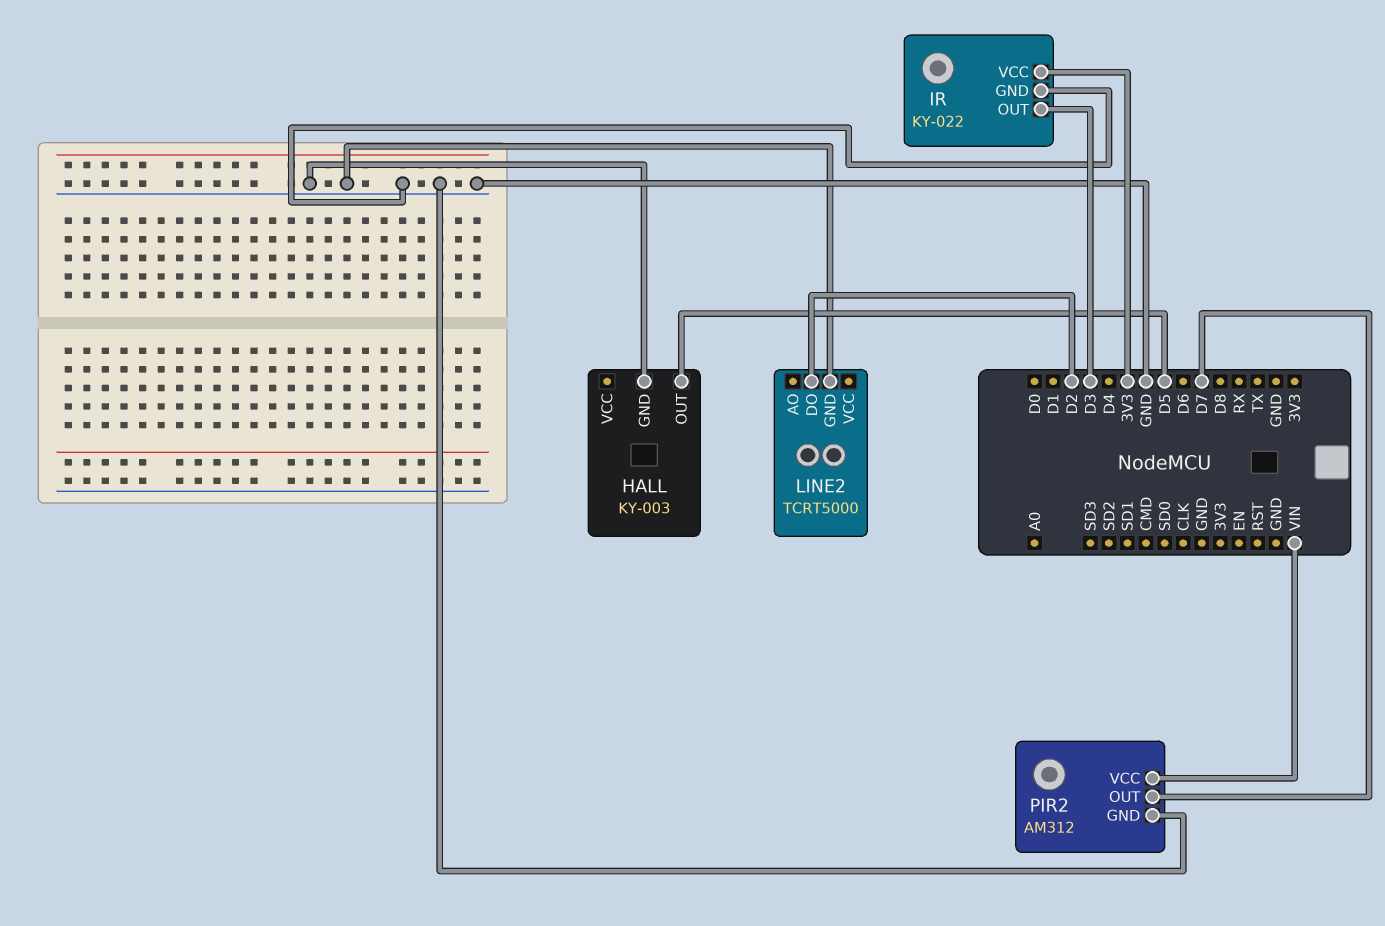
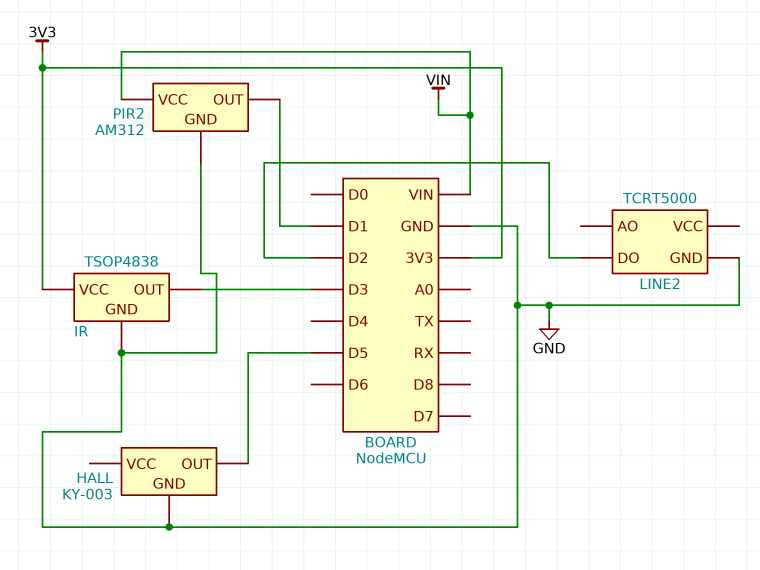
IR: KY-022 -> TSOP4838
PIR2 pin OUT: D7 -> D1

